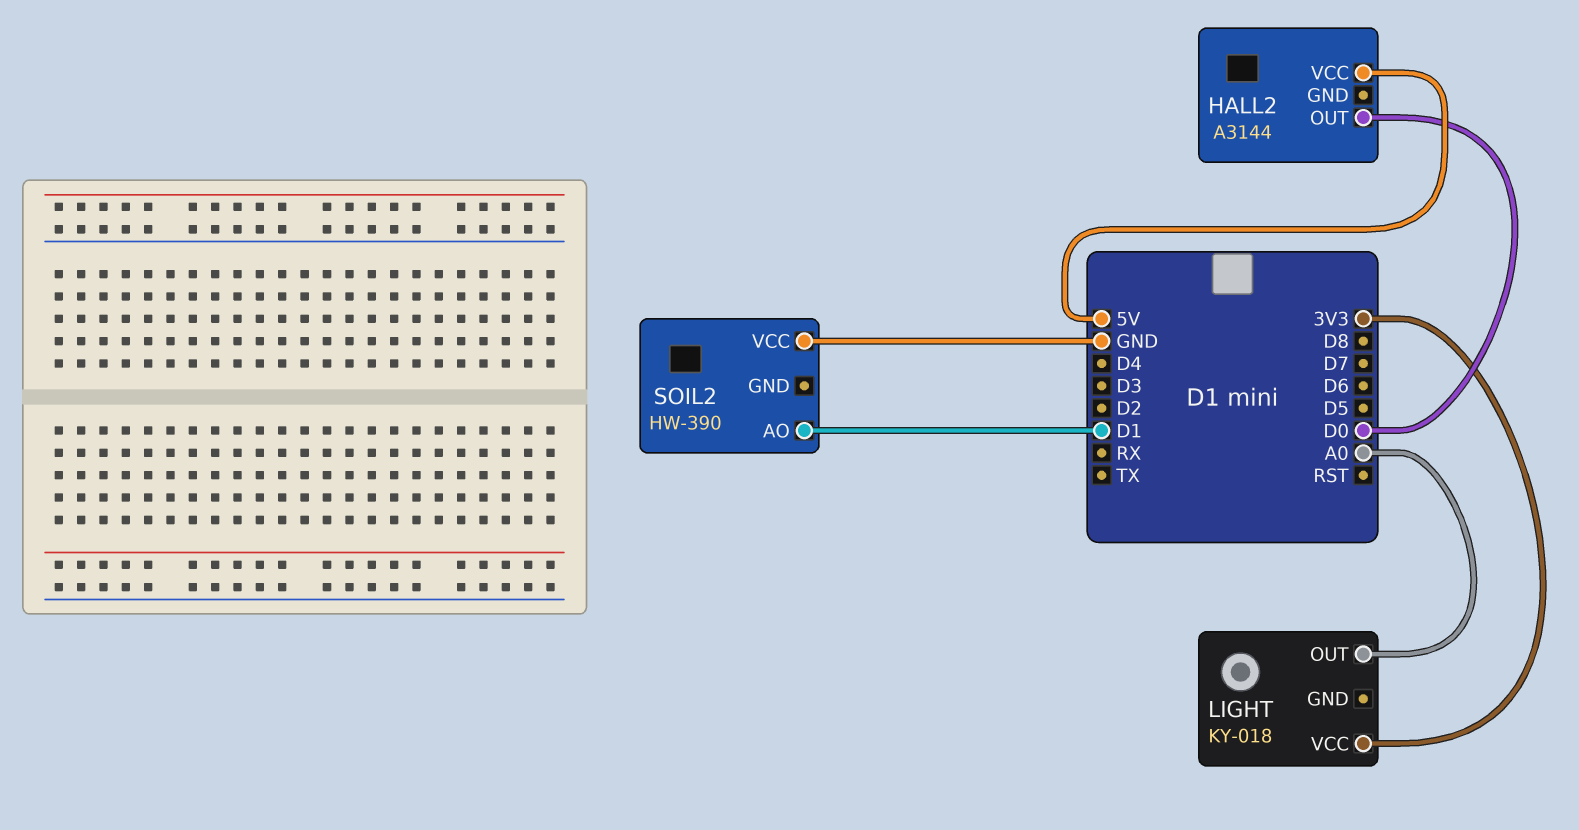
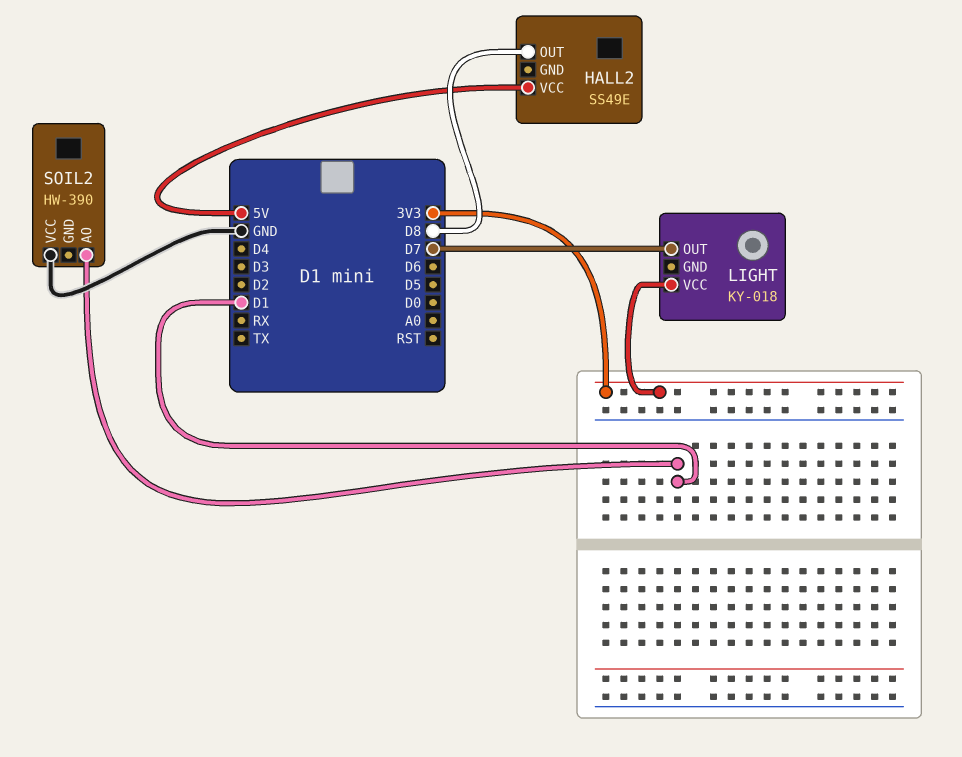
HALL2: A3144 -> SS49E
HALL2 pin OUT: D0 -> D8
LIGHT pin OUT: A0 -> D7

